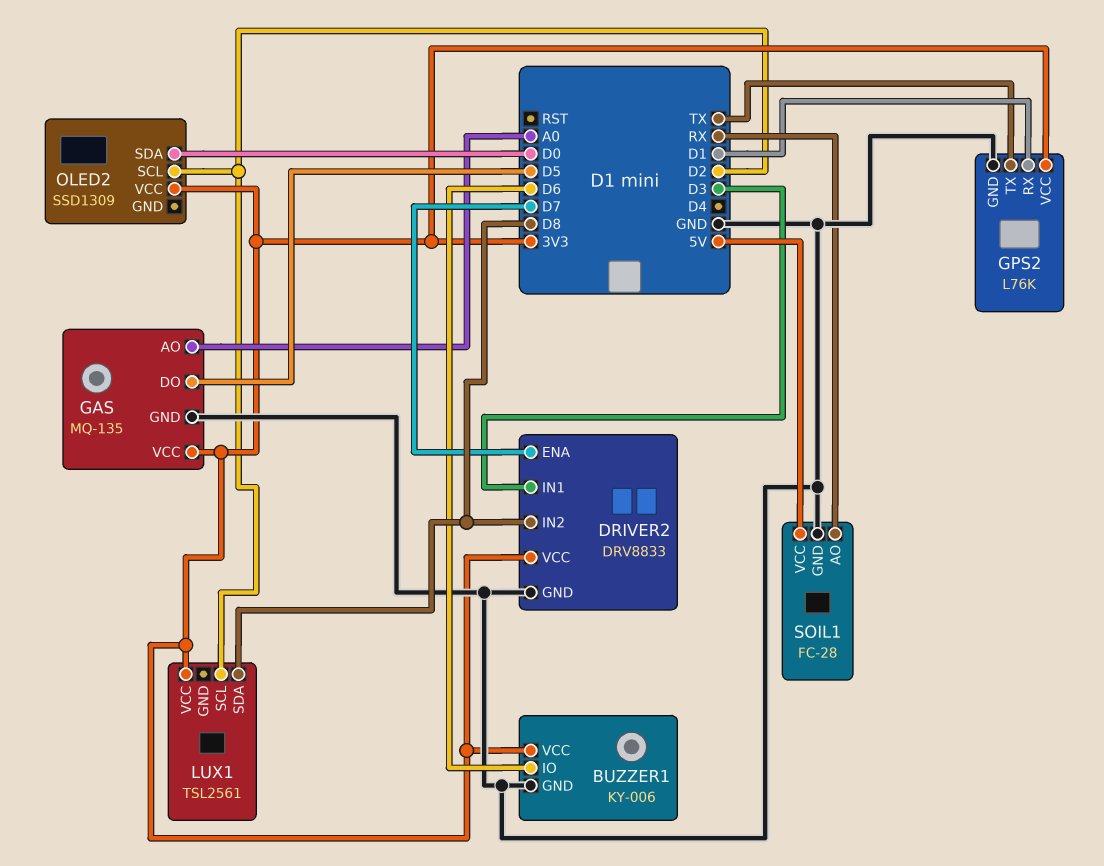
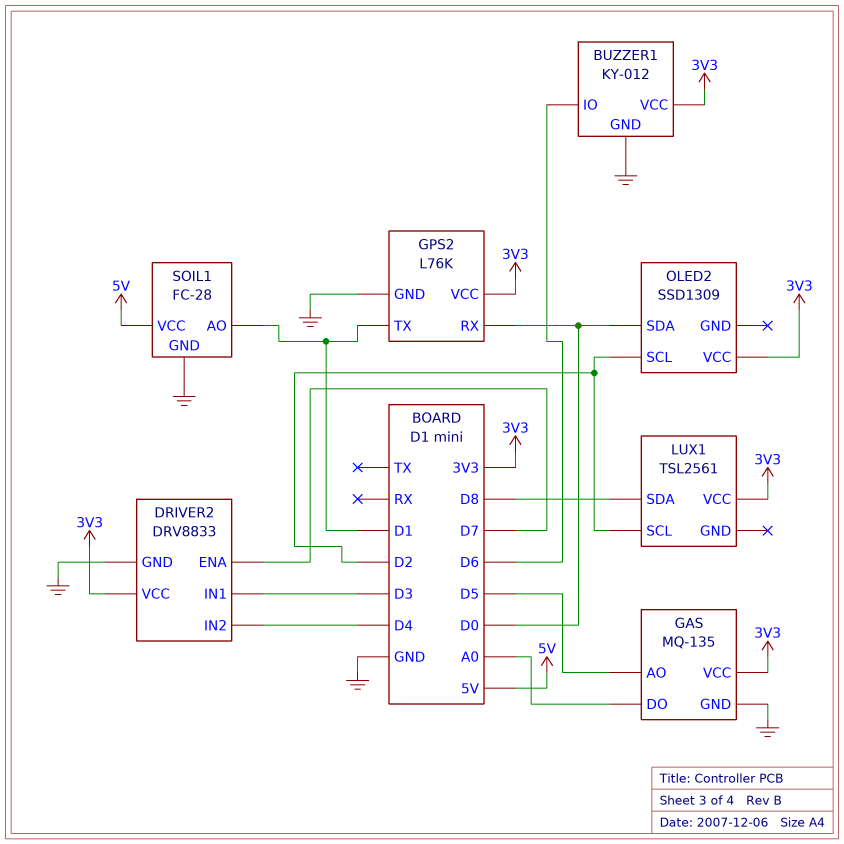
BUZZER1: KY-006 -> KY-012
DRIVER2 pin IN2: D8 -> D4
GAS pin AO: A0 -> D5
GAS pin DO: D5 -> A0
GPS2 pin RX: D1 -> D0
GPS2 pin TX: TX -> D1
SOIL1 pin AO: RX -> D1

